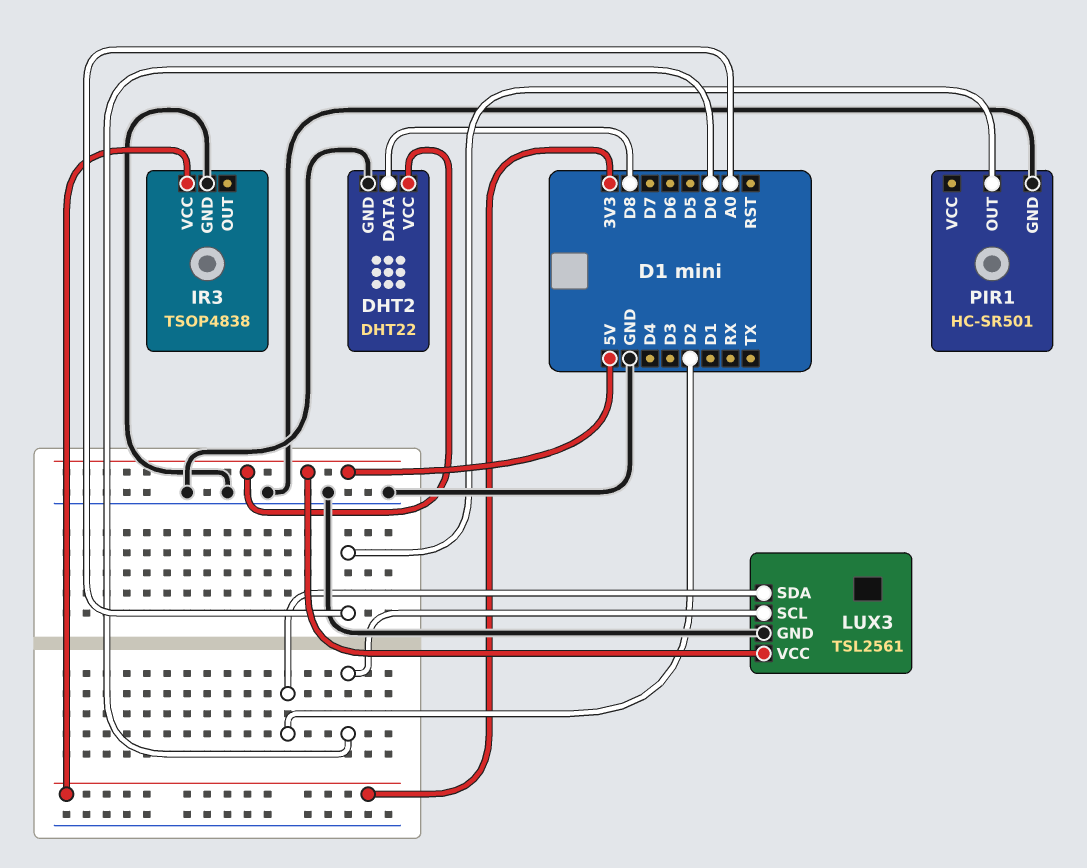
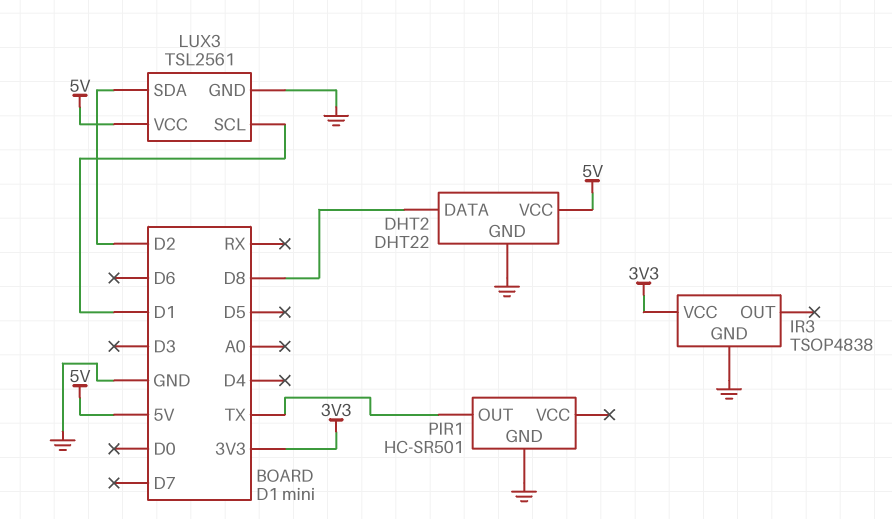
LUX3 pin SCL: D0 -> D1
PIR1 pin OUT: A0 -> TX

